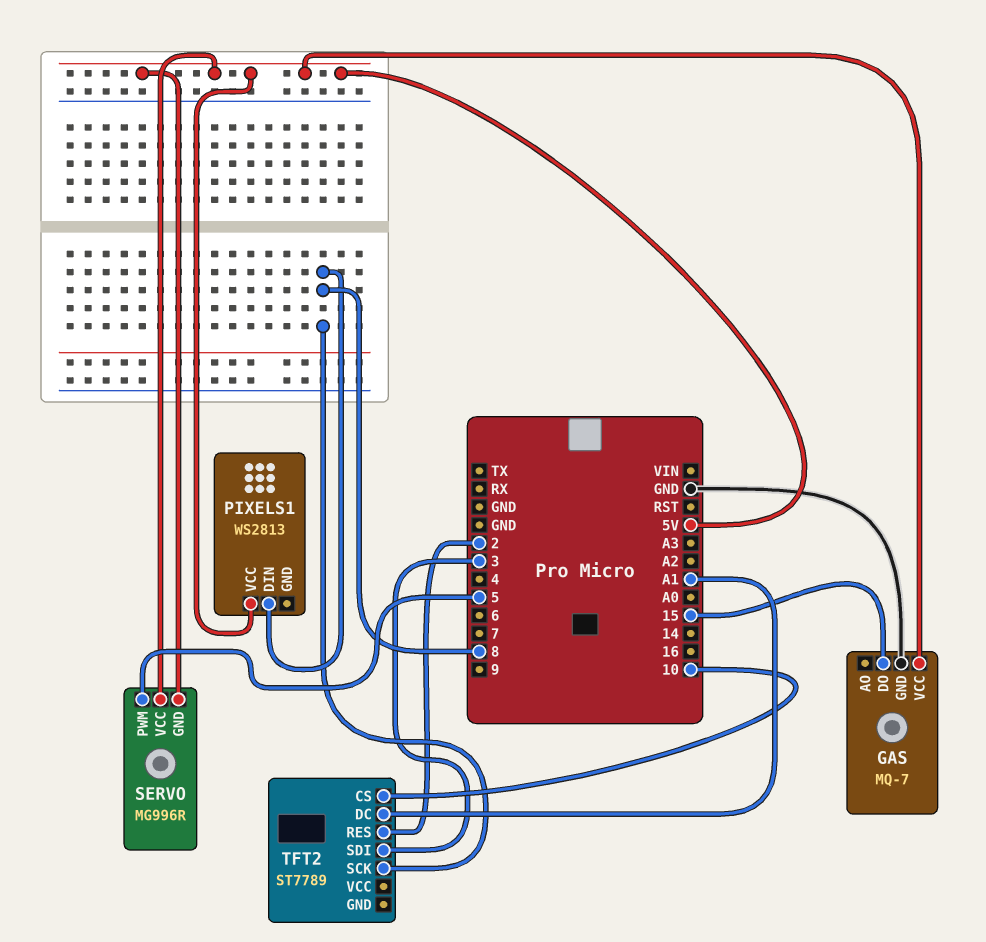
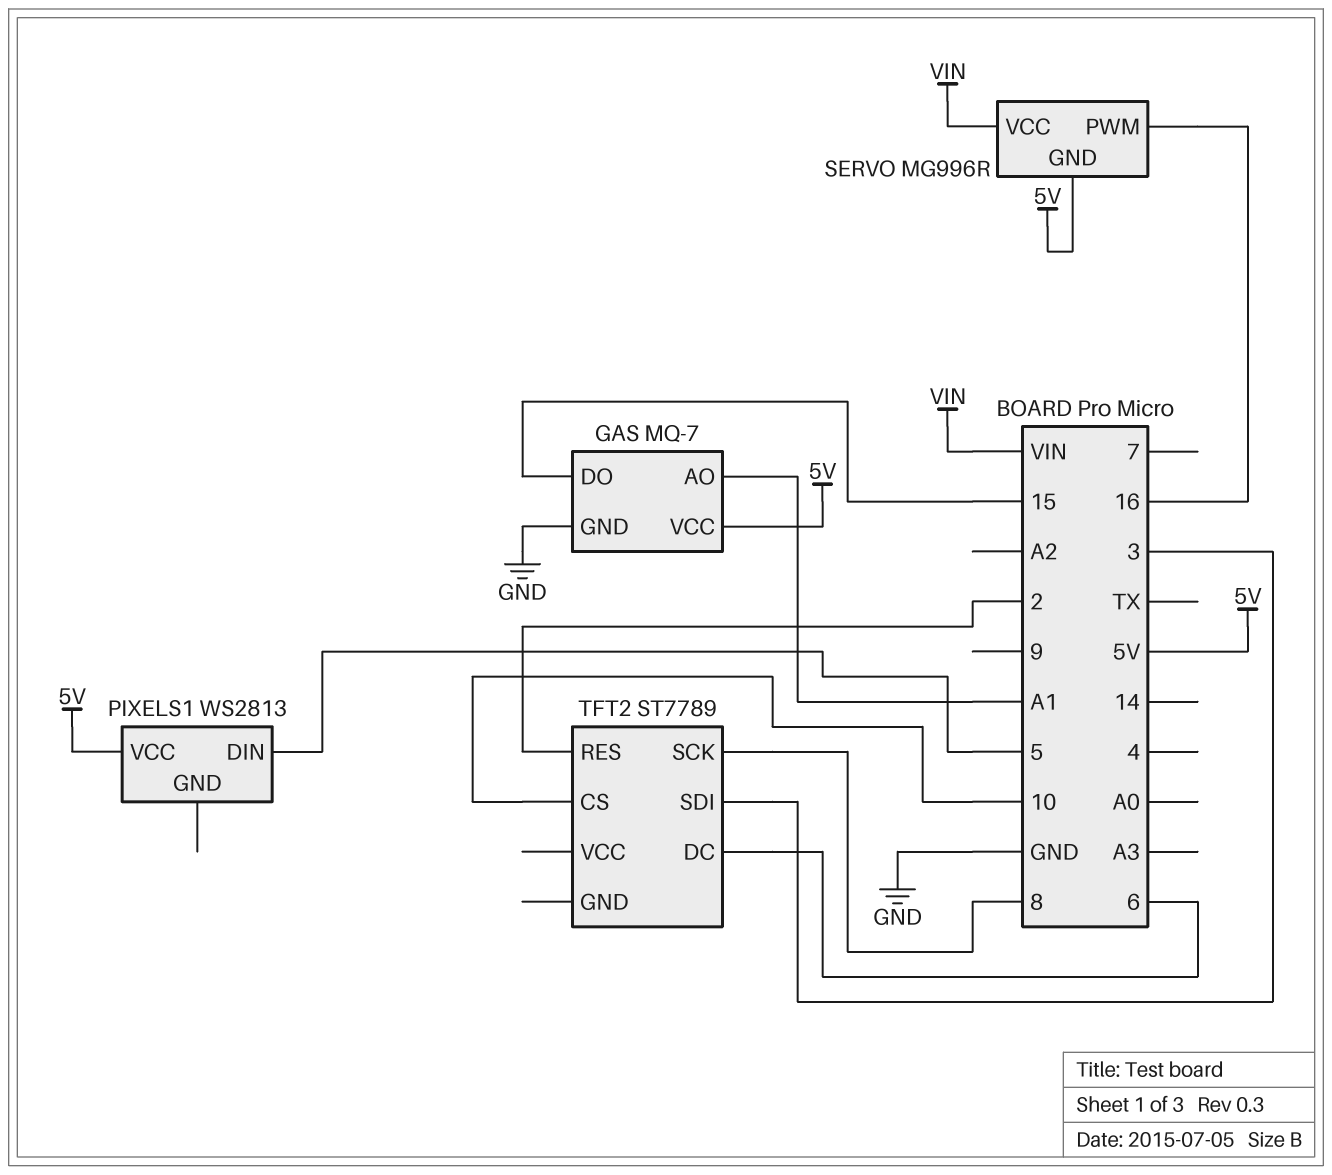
GAS pin AO: none -> A1
PIXELS1 pin DIN: 8 -> 5
SERVO pin PWM: 5 -> 16
SERVO pin VCC: 5V -> VIN
TFT2 pin DC: A1 -> 6

